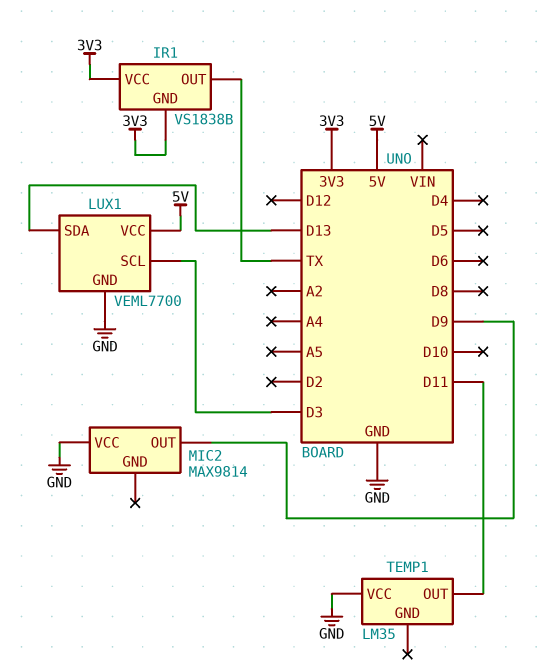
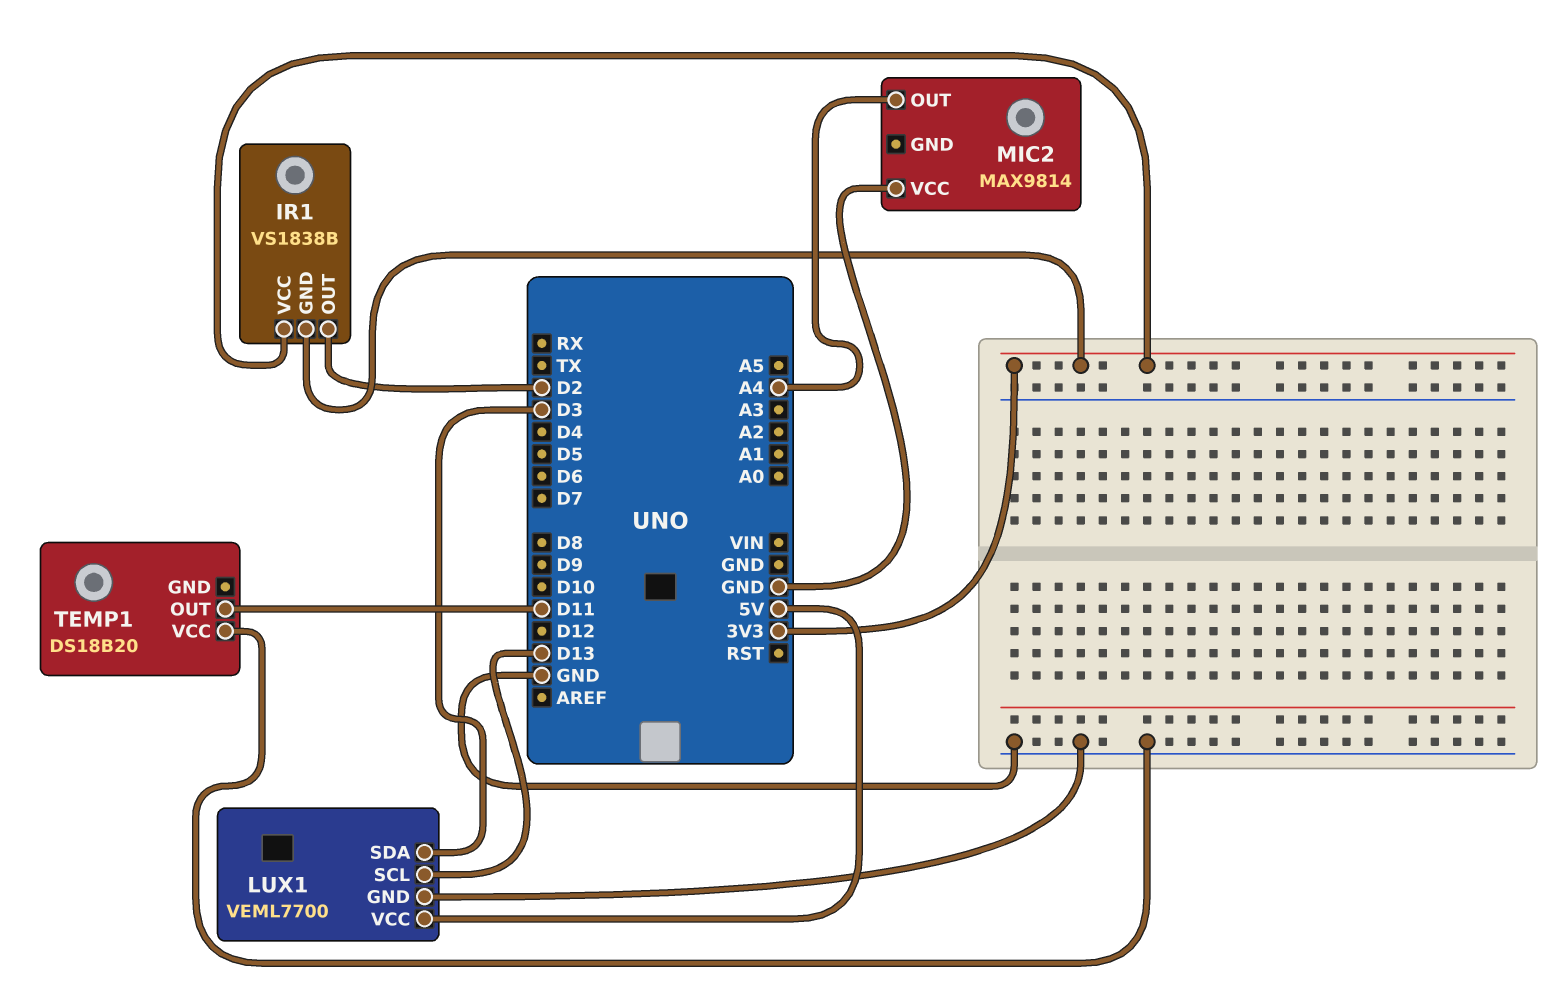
IR1 pin OUT: TX -> D2
LUX1 pin SCL: D3 -> D13
LUX1 pin SDA: D13 -> D3
MIC2 pin OUT: D9 -> A4
TEMP1: LM35 -> DS18B20

